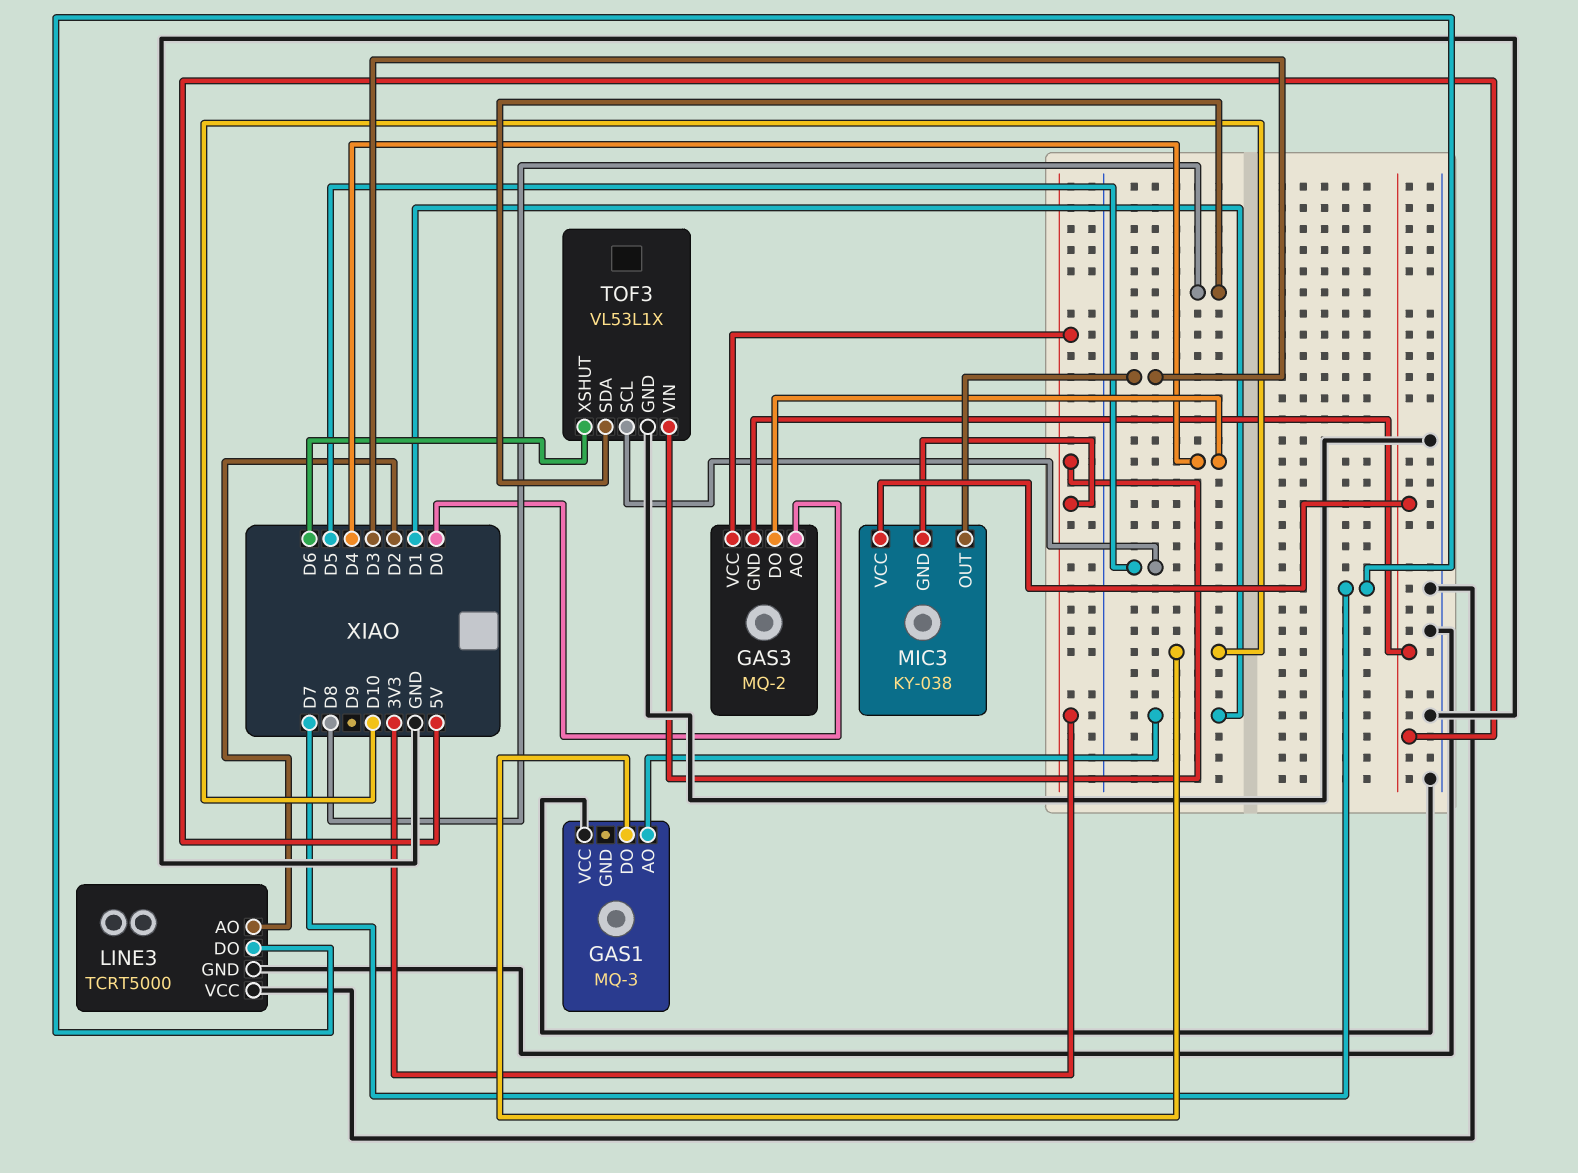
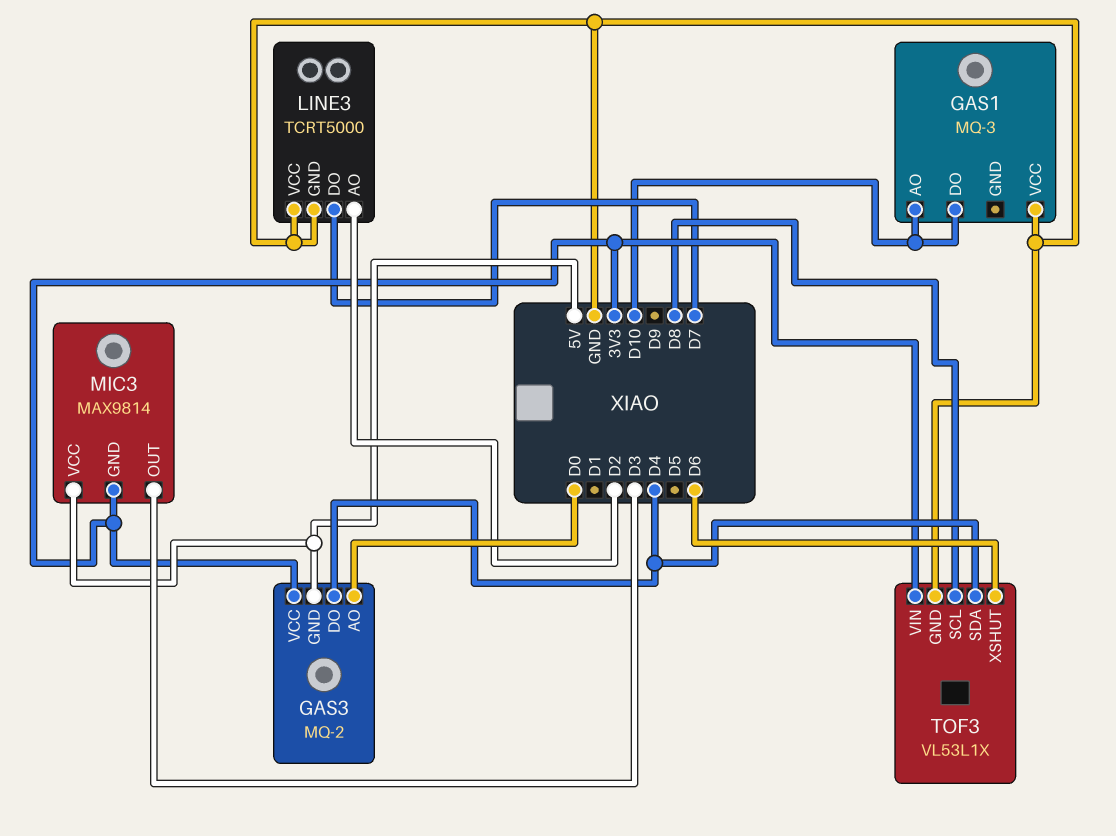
GAS1 pin AO: D1 -> D10
MIC3: KY-038 -> MAX9814
TOF3 pin SCL: D5 -> D8
TOF3 pin SDA: D8 -> D4

